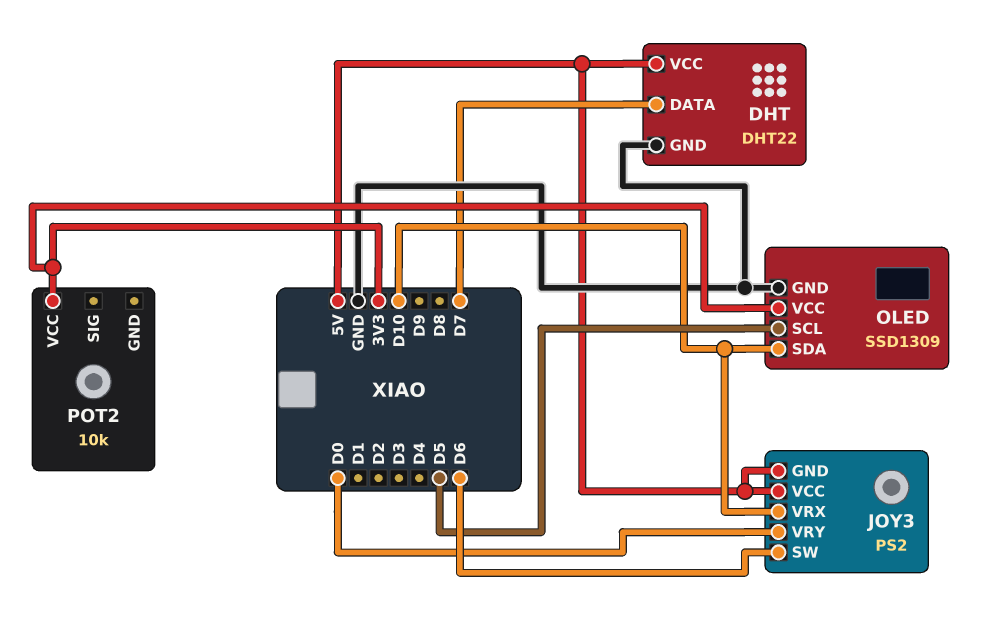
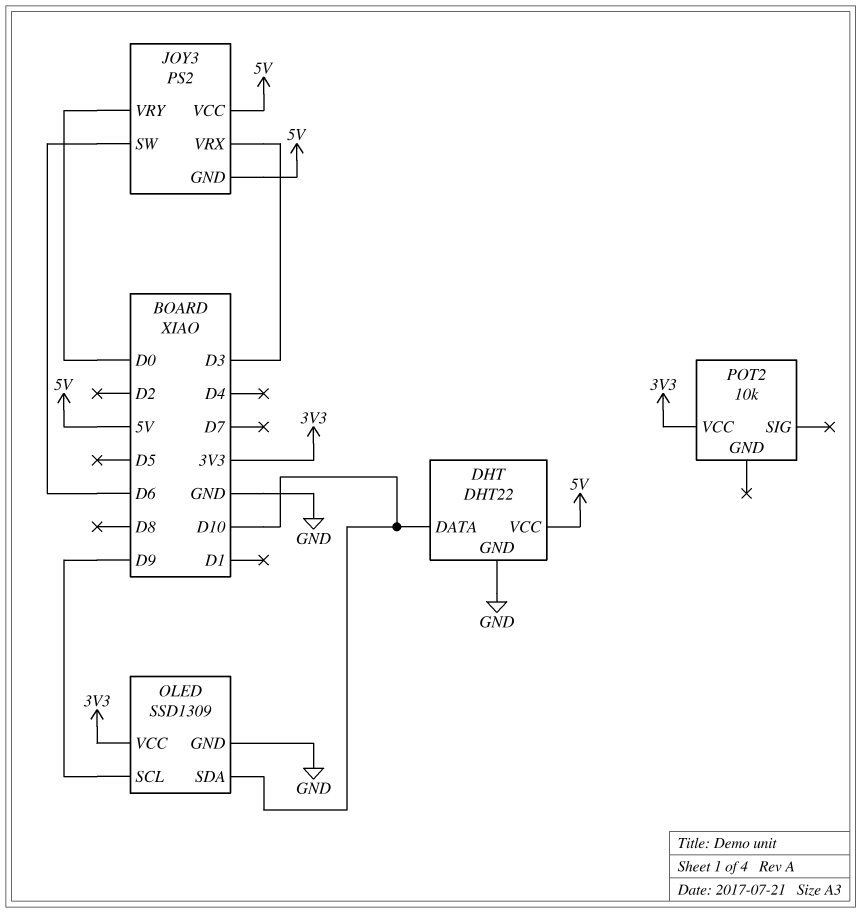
DHT pin DATA: D7 -> D10
JOY3 pin VRX: D10 -> D3
OLED pin SCL: D5 -> D9

